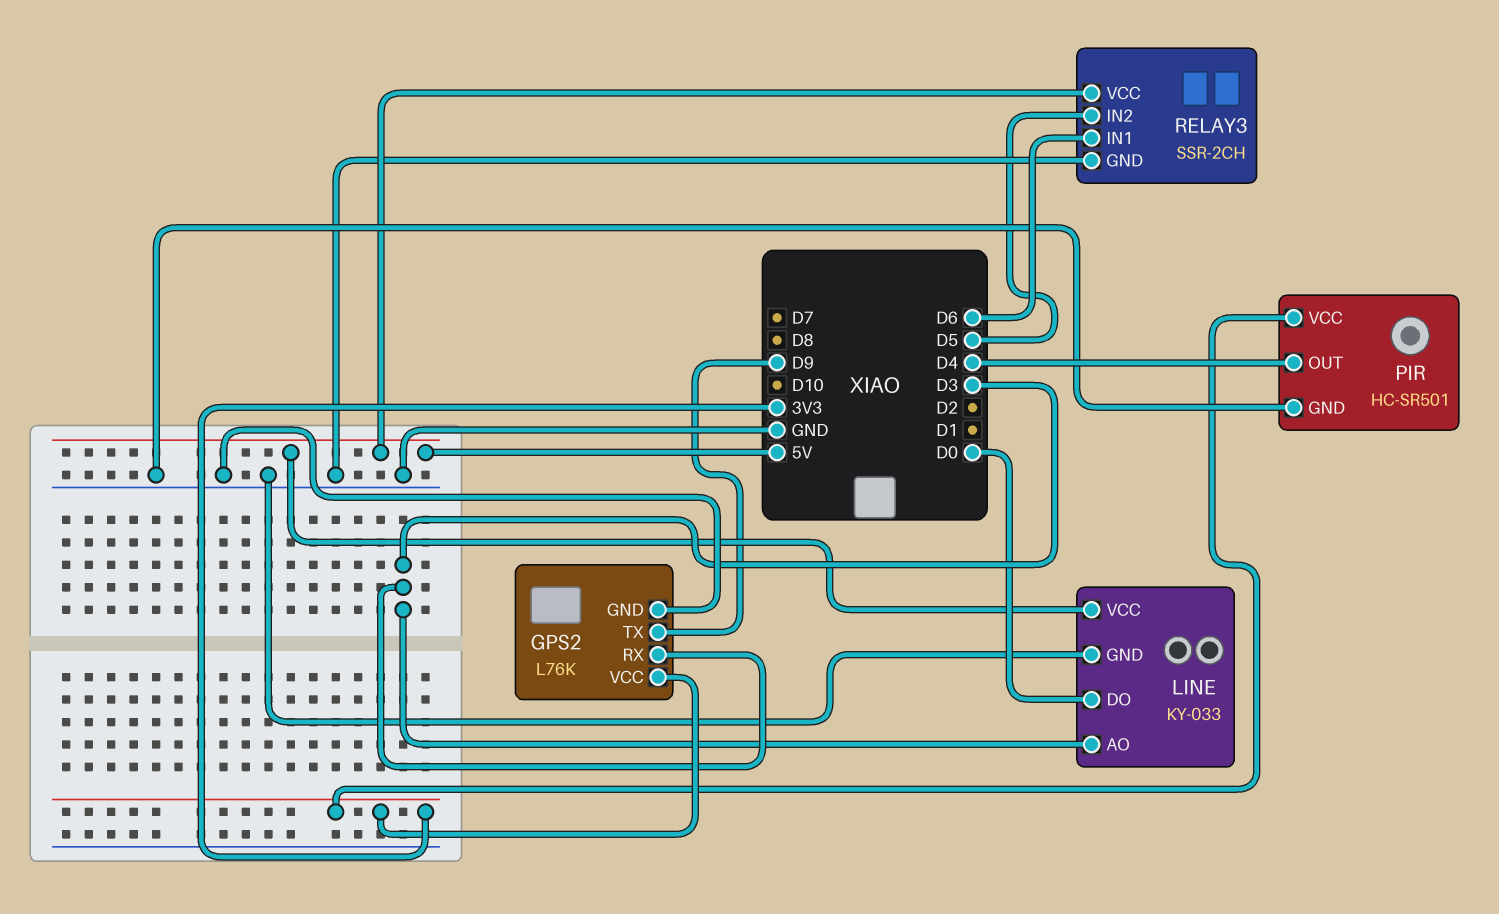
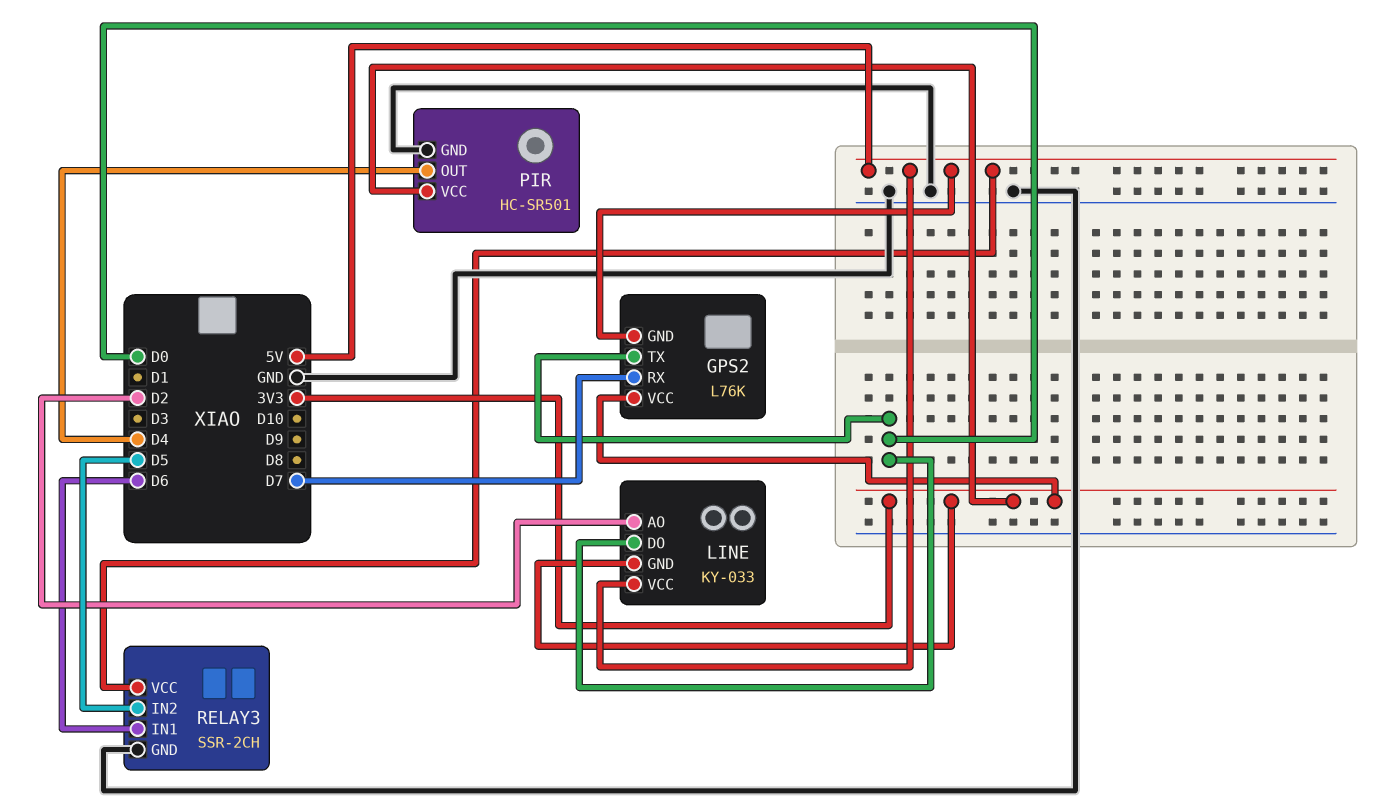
GPS2 pin GND: GND -> 5V
GPS2 pin RX: D3 -> D7
GPS2 pin TX: D9 -> D0
LINE pin AO: D3 -> D2
LINE pin GND: GND -> 3V3

